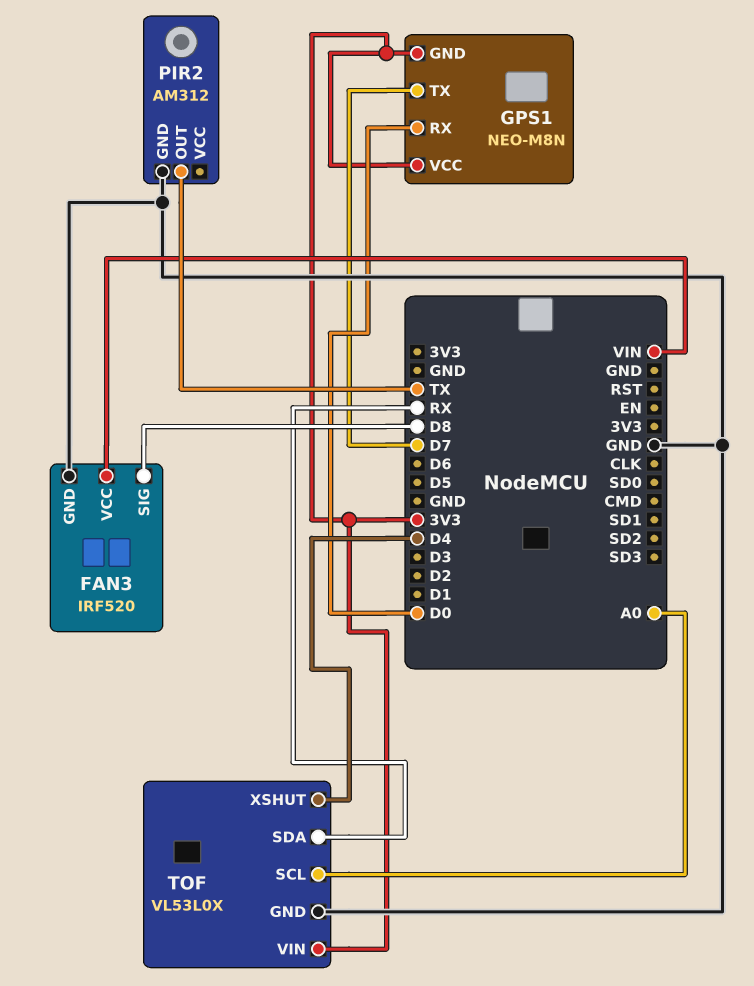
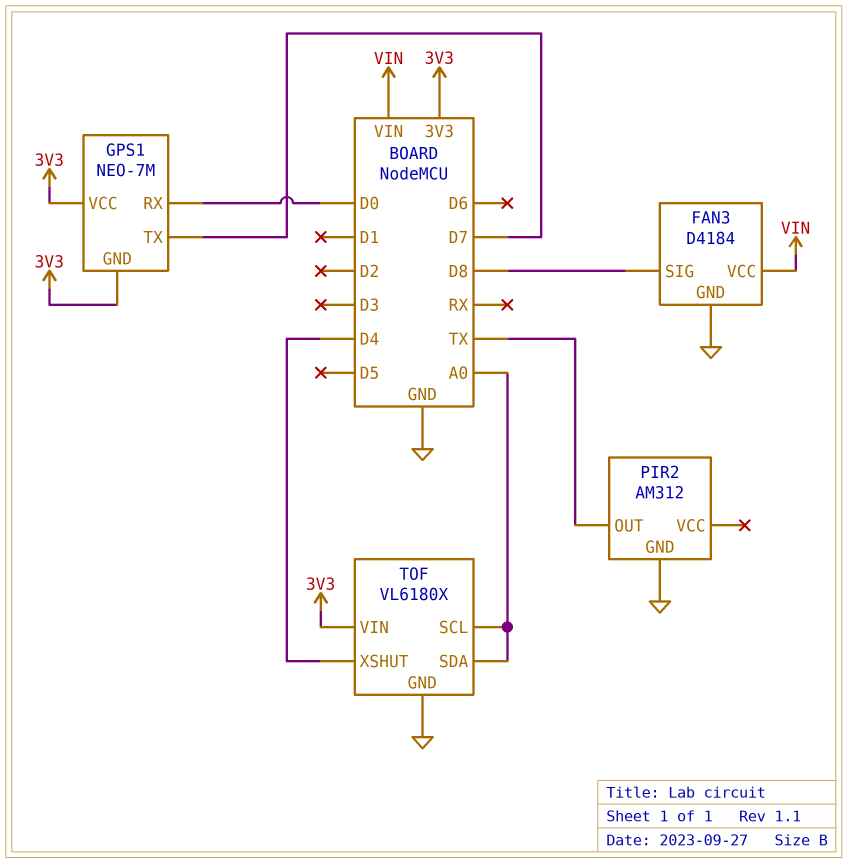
FAN3: IRF520 -> D4184
GPS1: NEO-M8N -> NEO-7M
TOF: VL53L0X -> VL6180X
TOF pin SDA: RX -> A0

